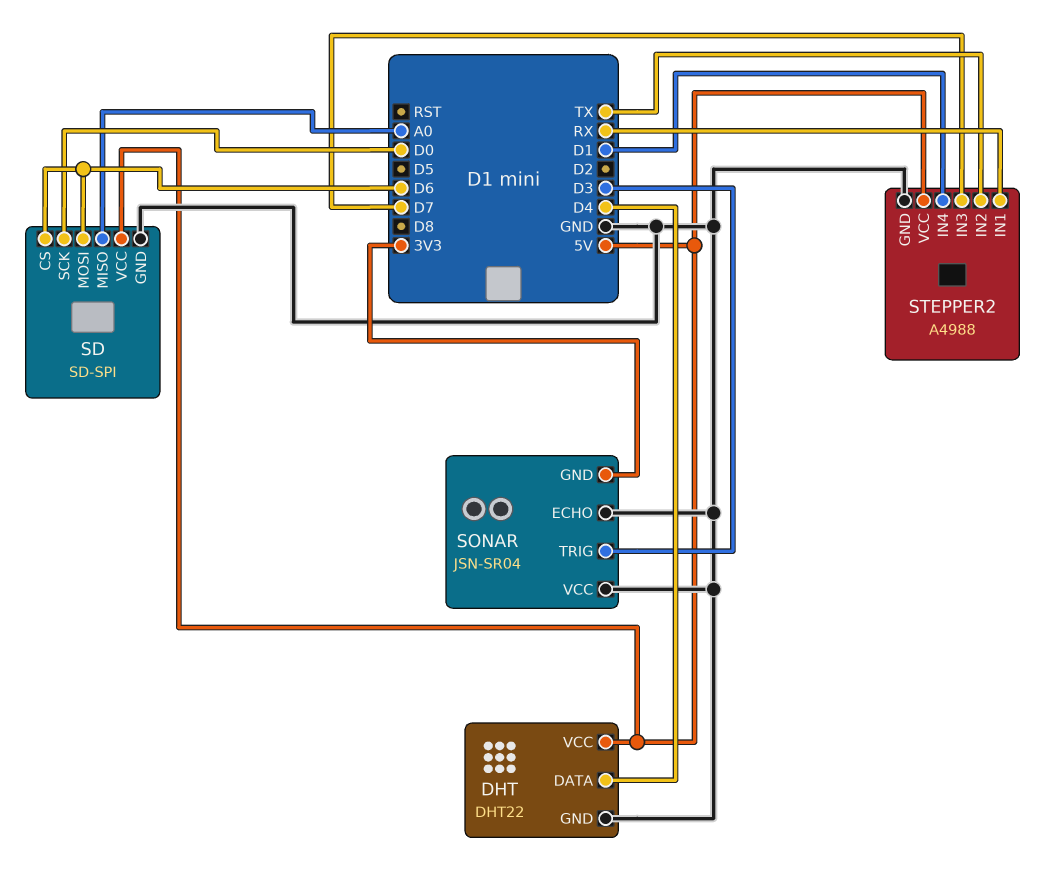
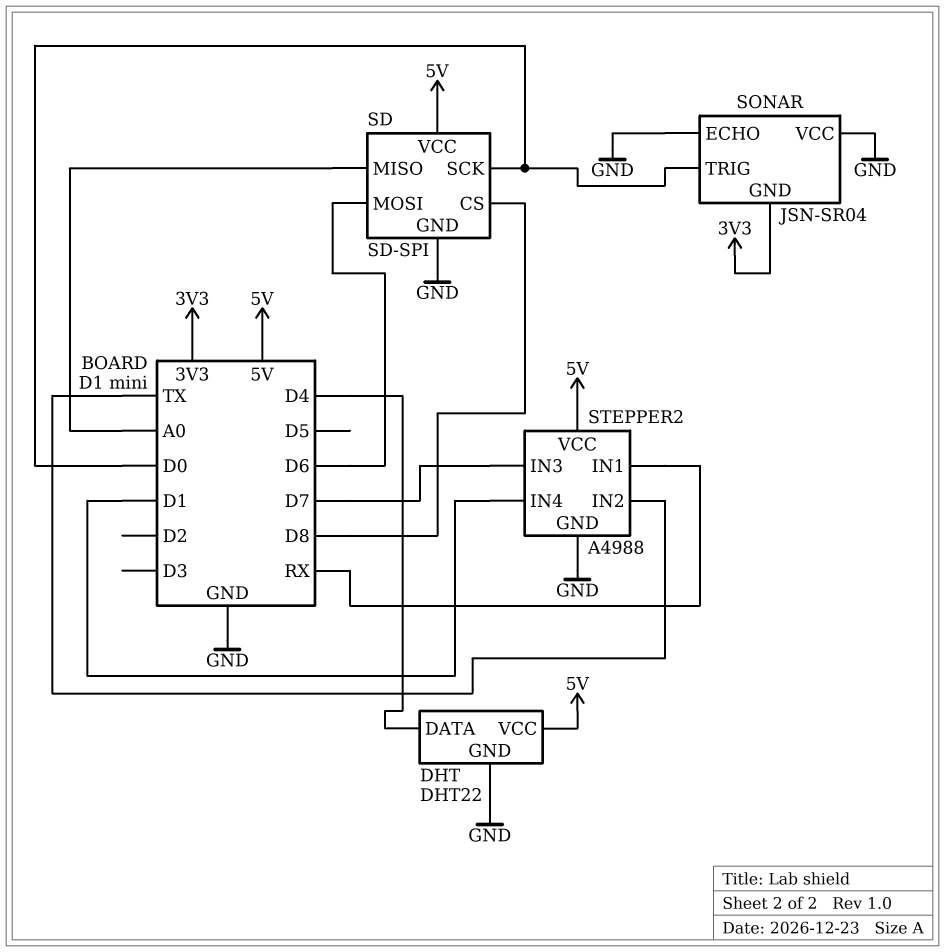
SD pin CS: D6 -> D8
SONAR pin TRIG: D3 -> D0

